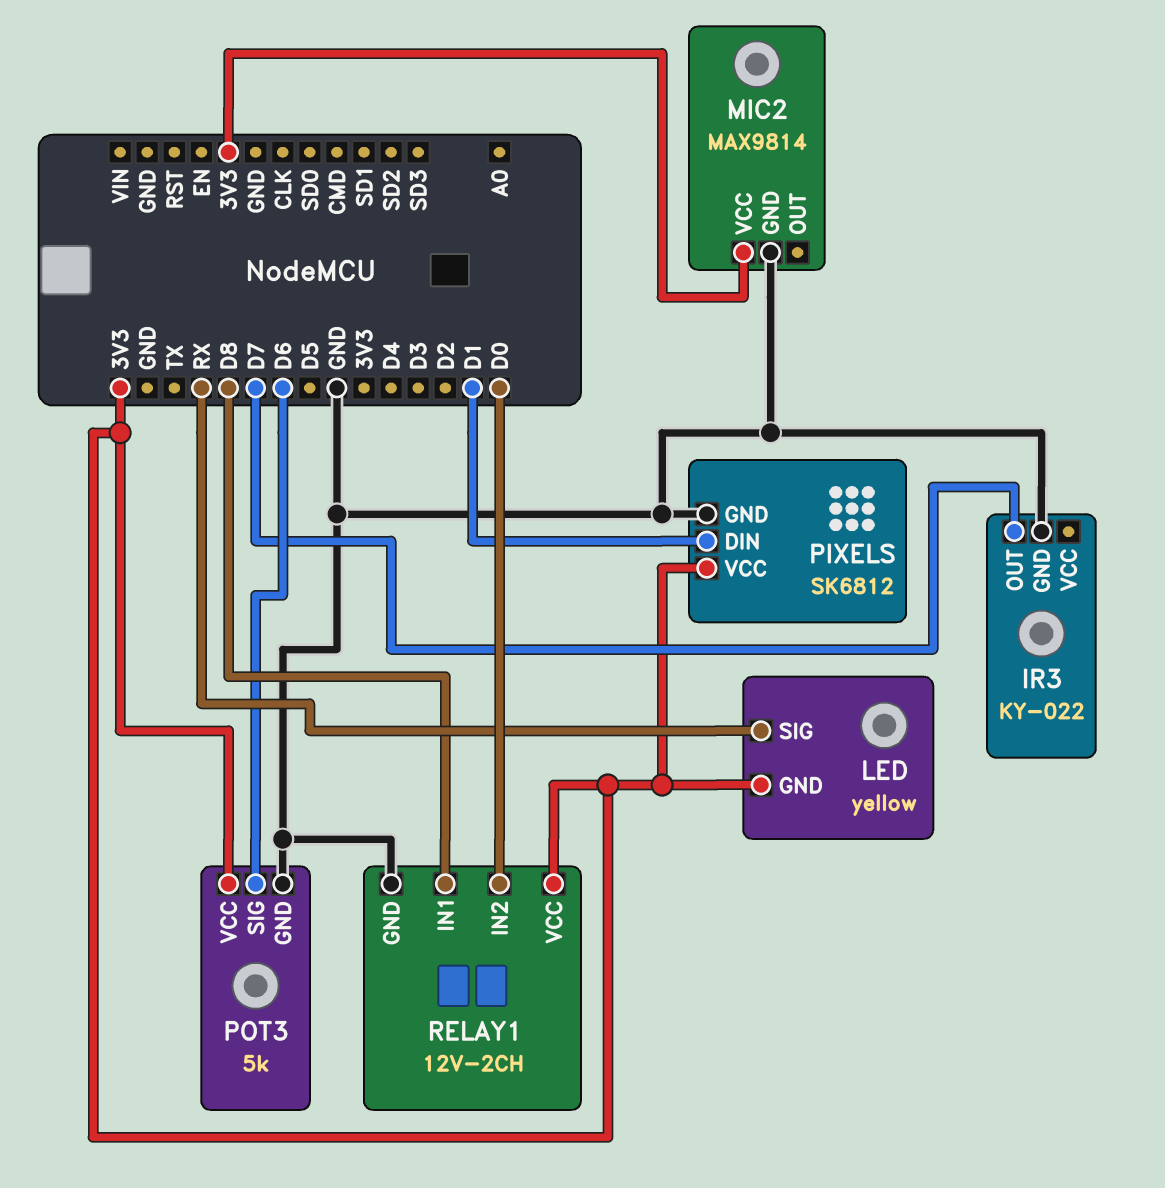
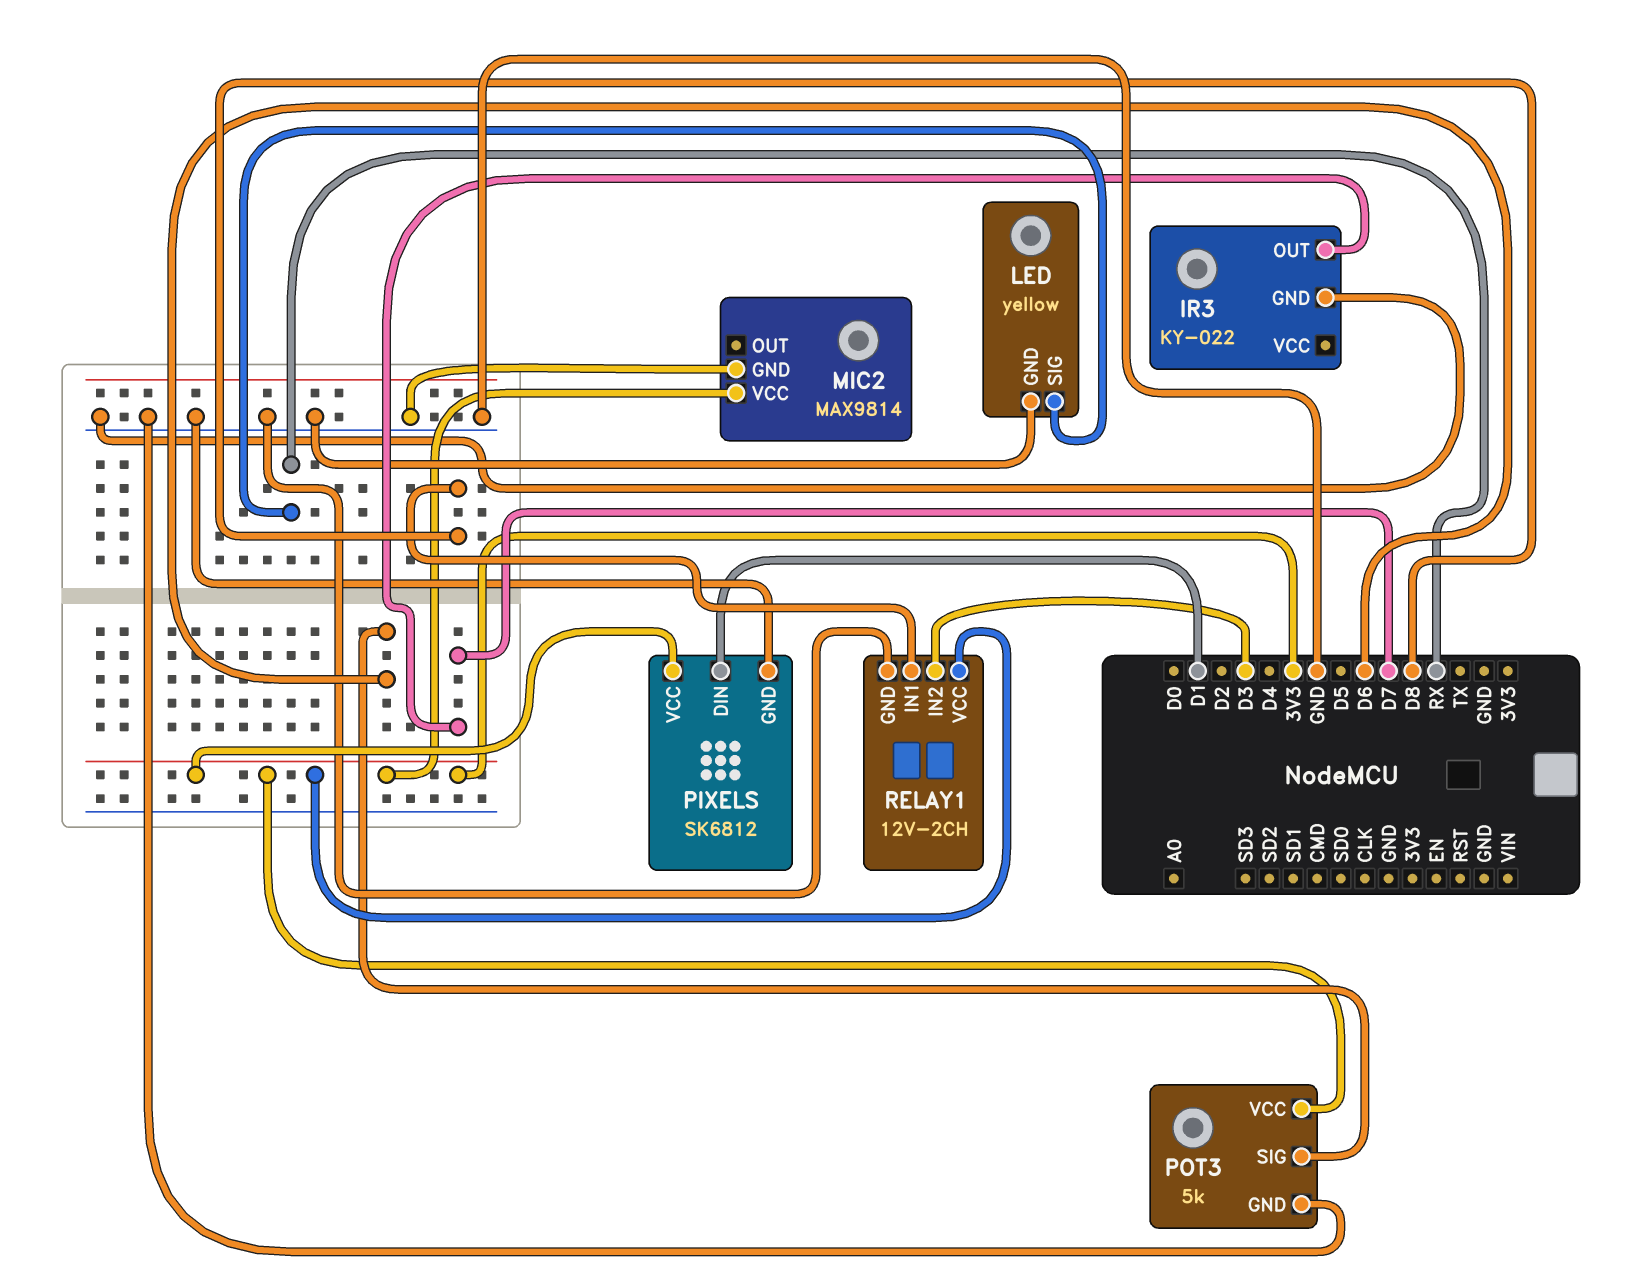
LED pin GND: 3V3 -> GND
RELAY1 pin IN2: D0 -> D3

